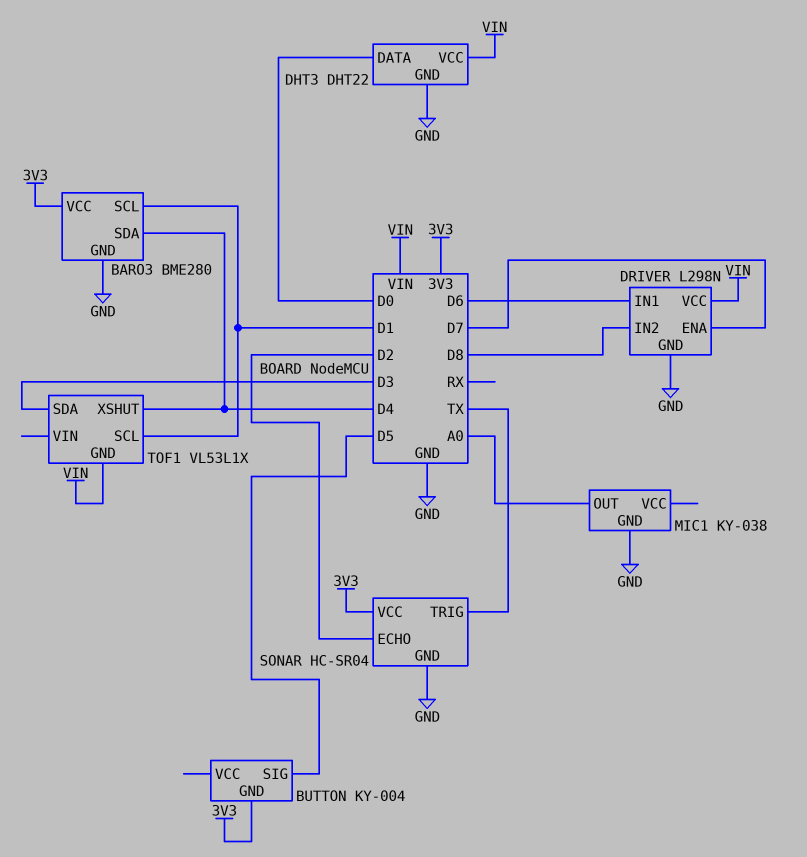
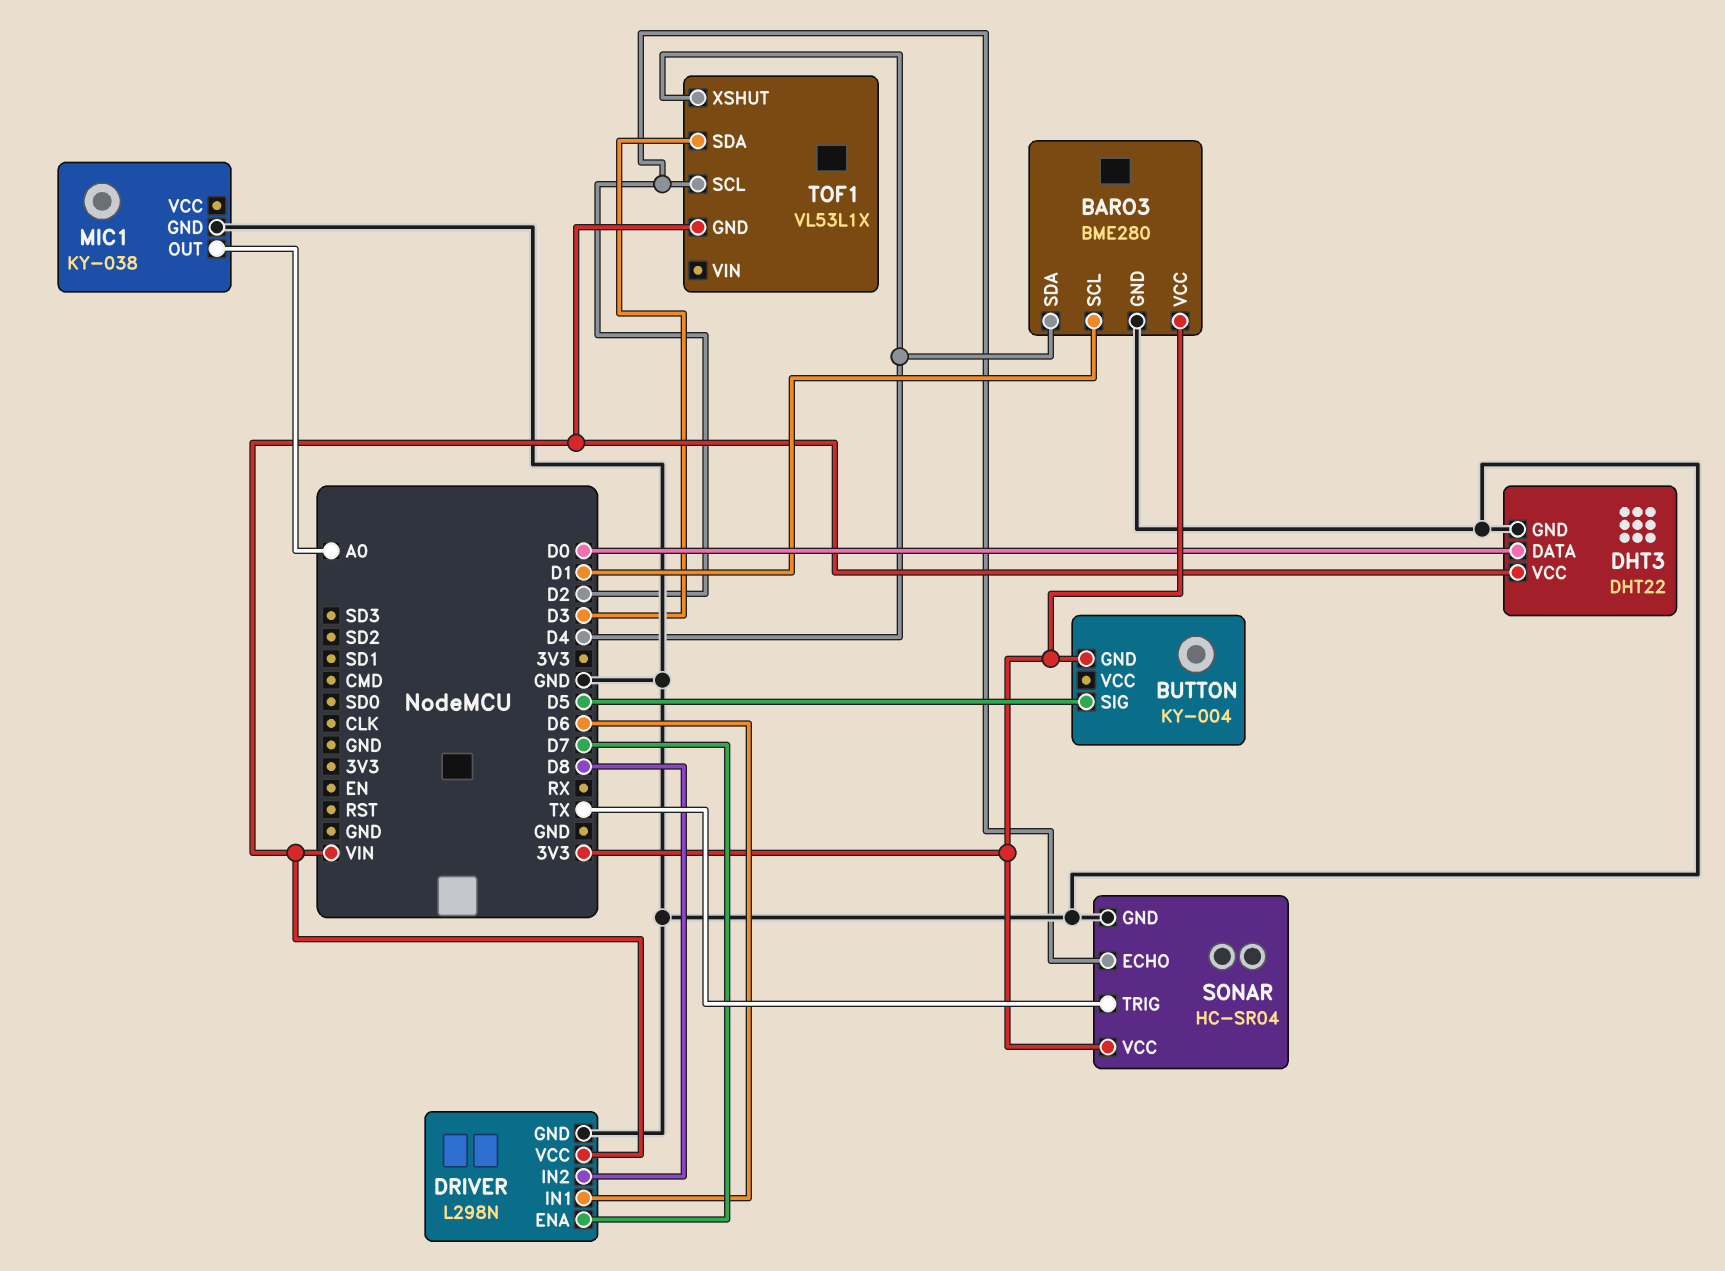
TOF1 pin SCL: D1 -> D2

